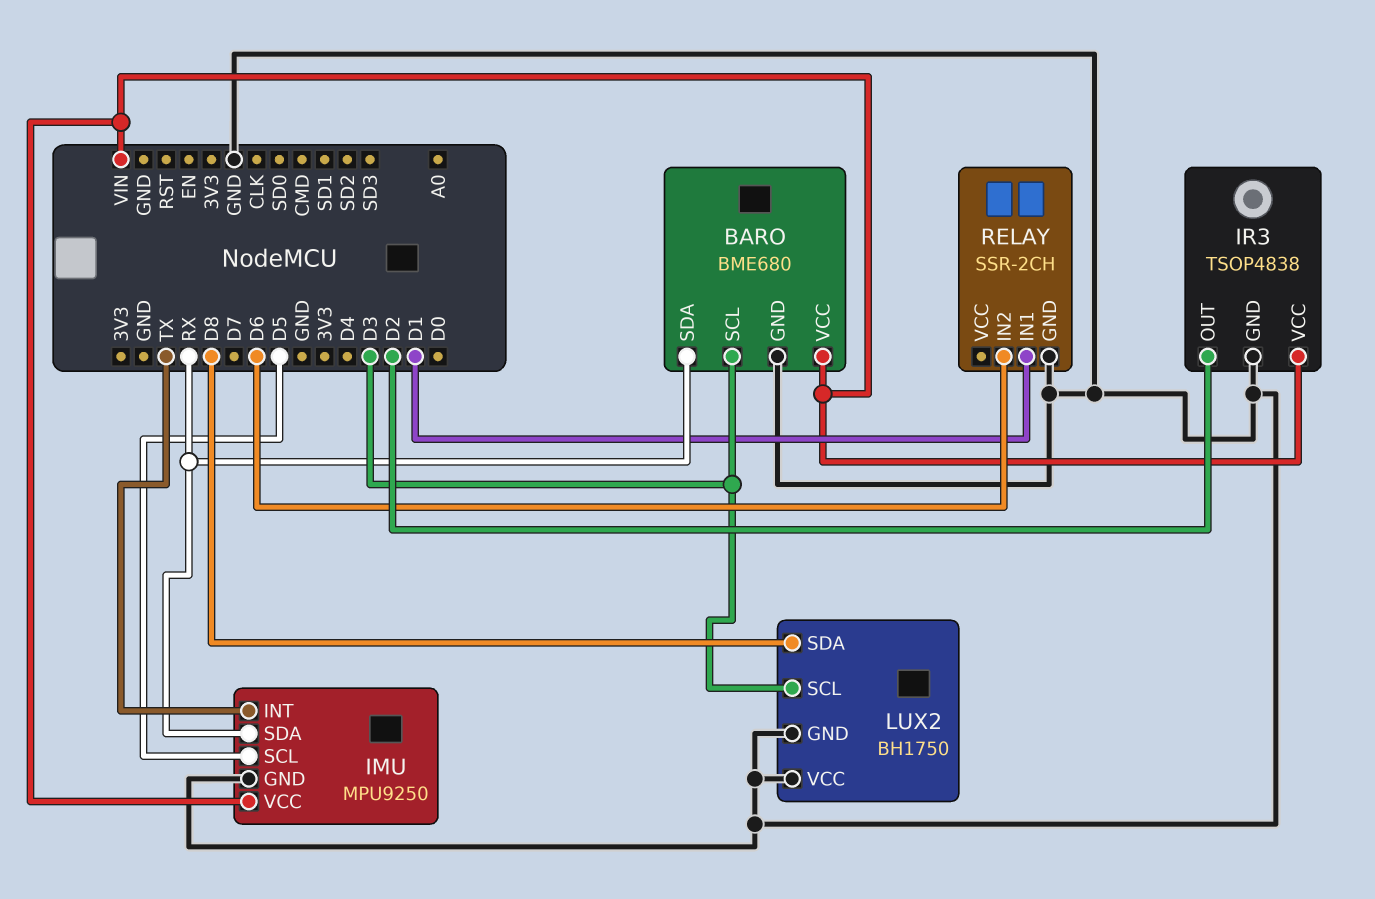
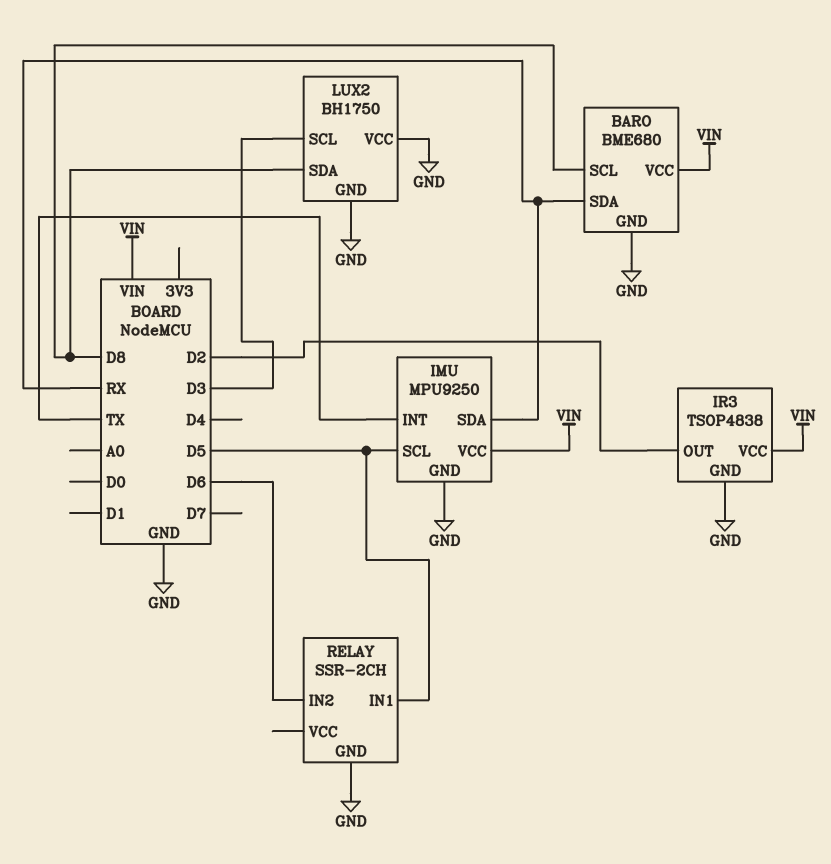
BARO pin SCL: D3 -> D8
RELAY pin IN1: D1 -> D5

